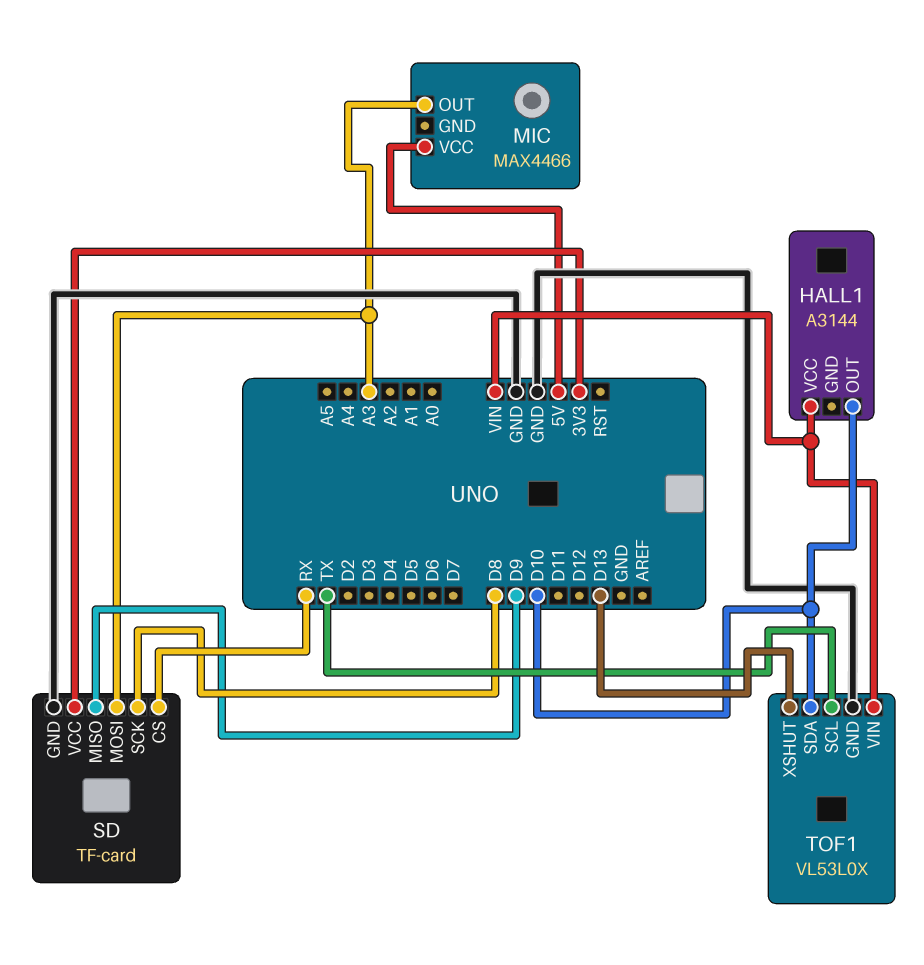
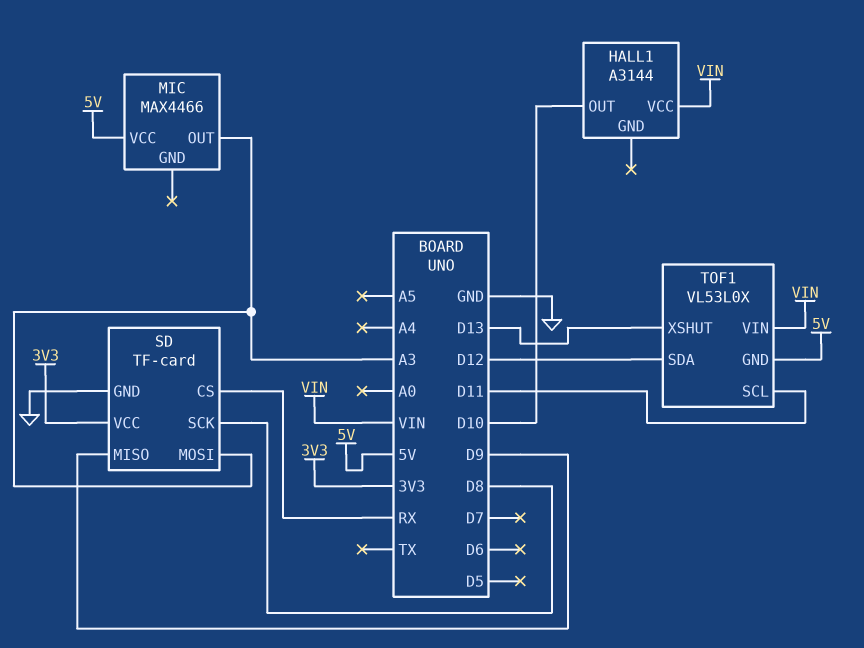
TOF1 pin GND: GND -> 5V
TOF1 pin SCL: TX -> D11
TOF1 pin SDA: D10 -> D12

